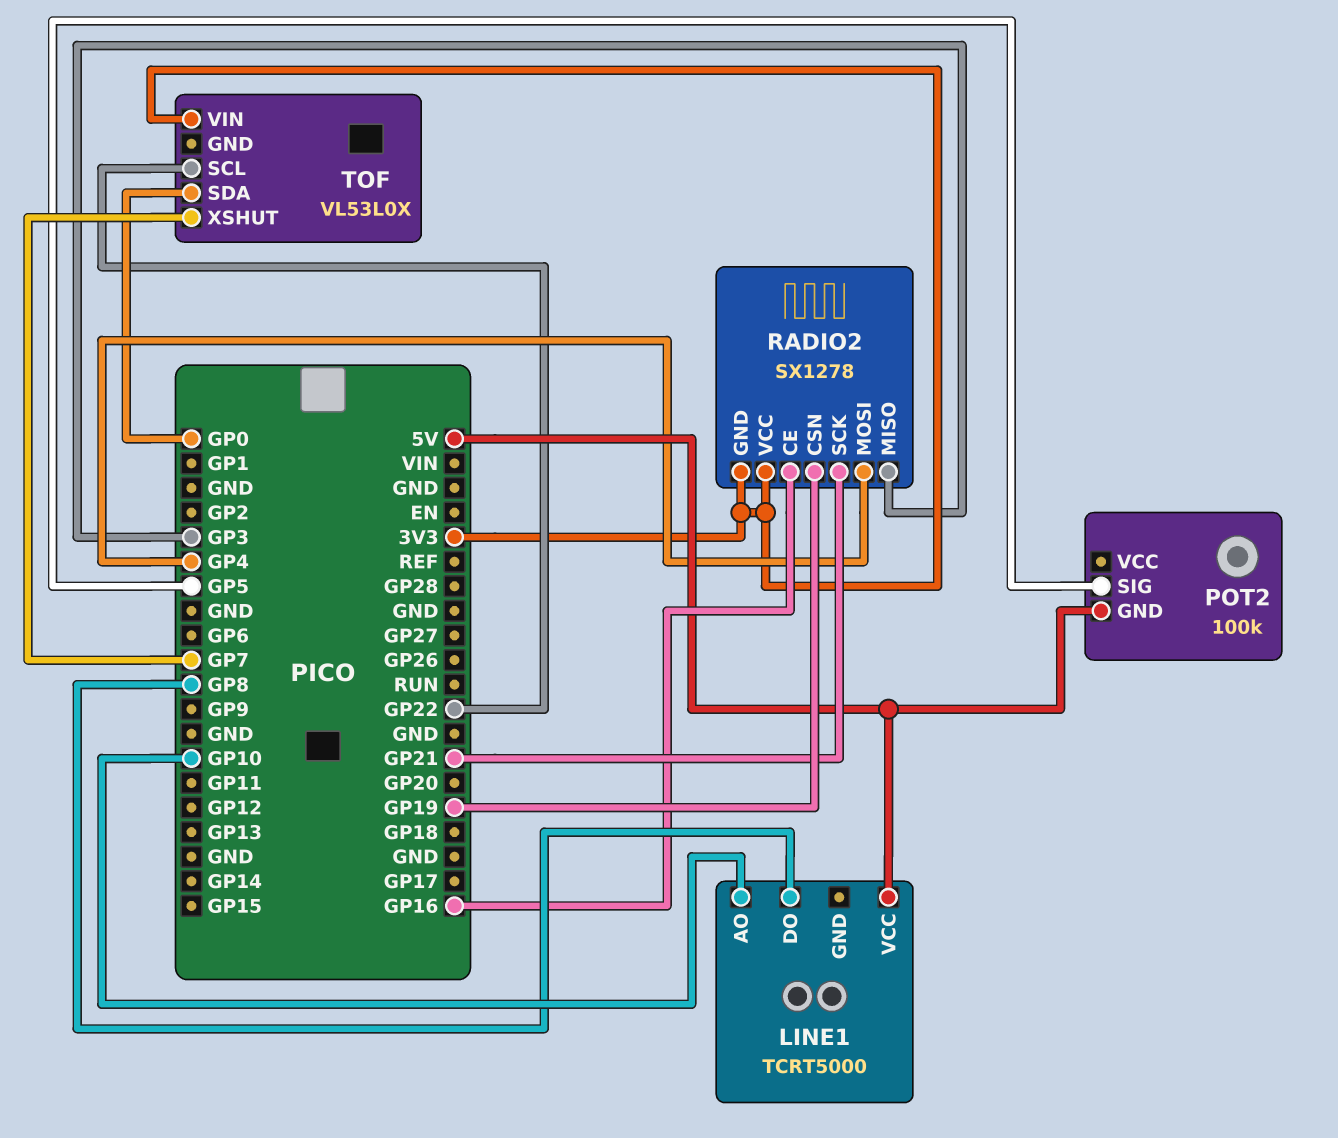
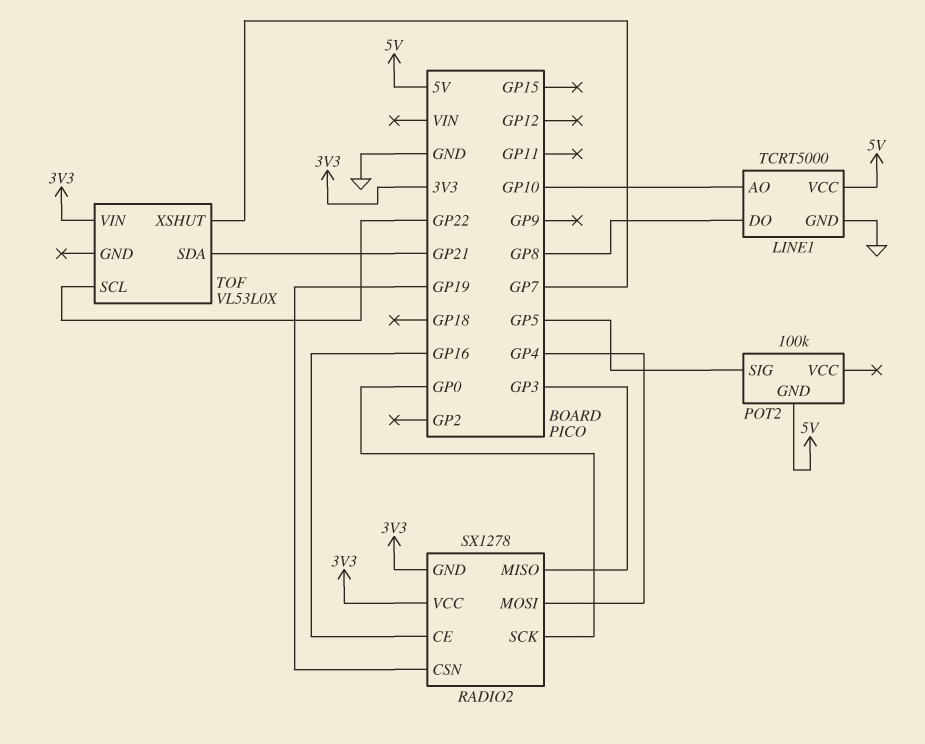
LINE1 pin GND: none -> GND
RADIO2 pin SCK: GP21 -> GP0
TOF pin SDA: GP0 -> GP21

